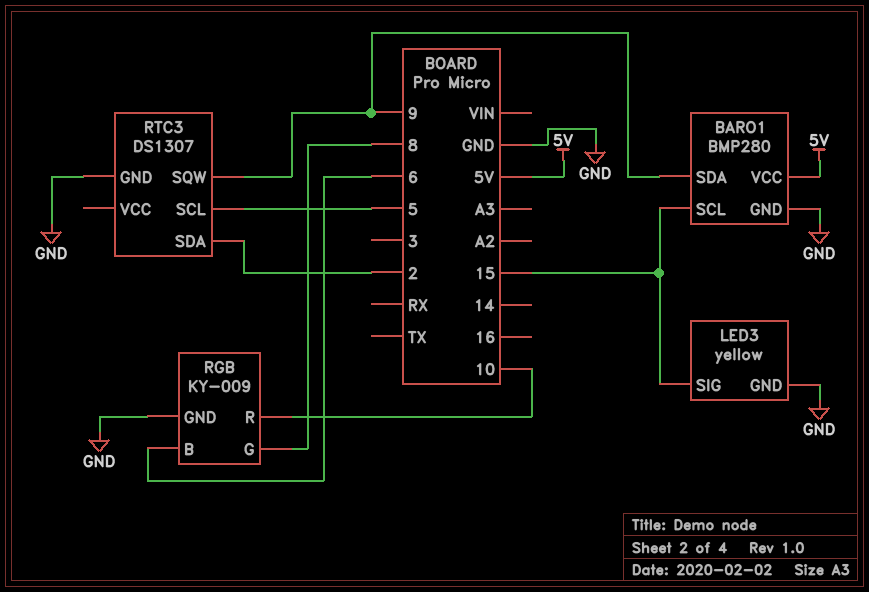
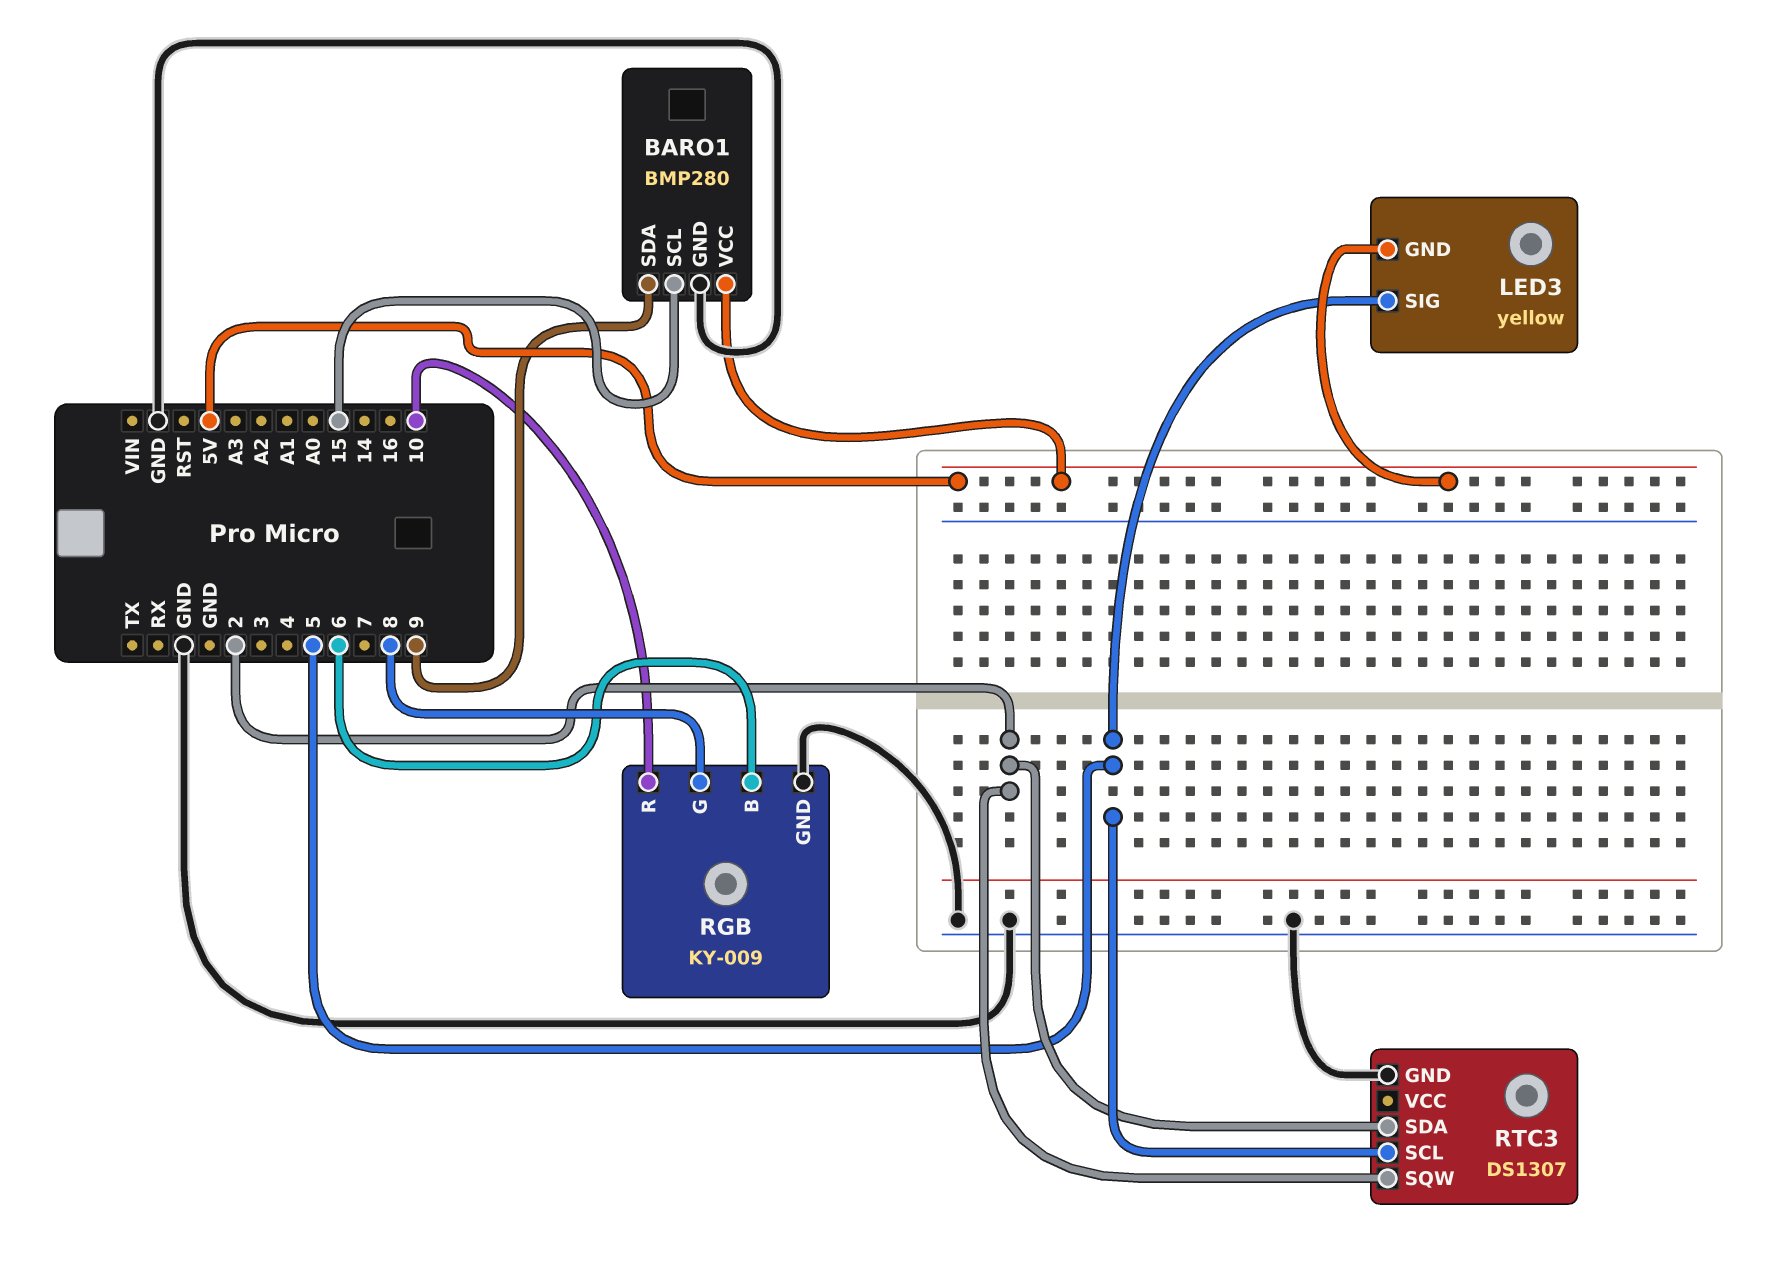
LED3 pin GND: GND -> 5V
LED3 pin SIG: 15 -> 5
RTC3 pin SQW: 9 -> 2

